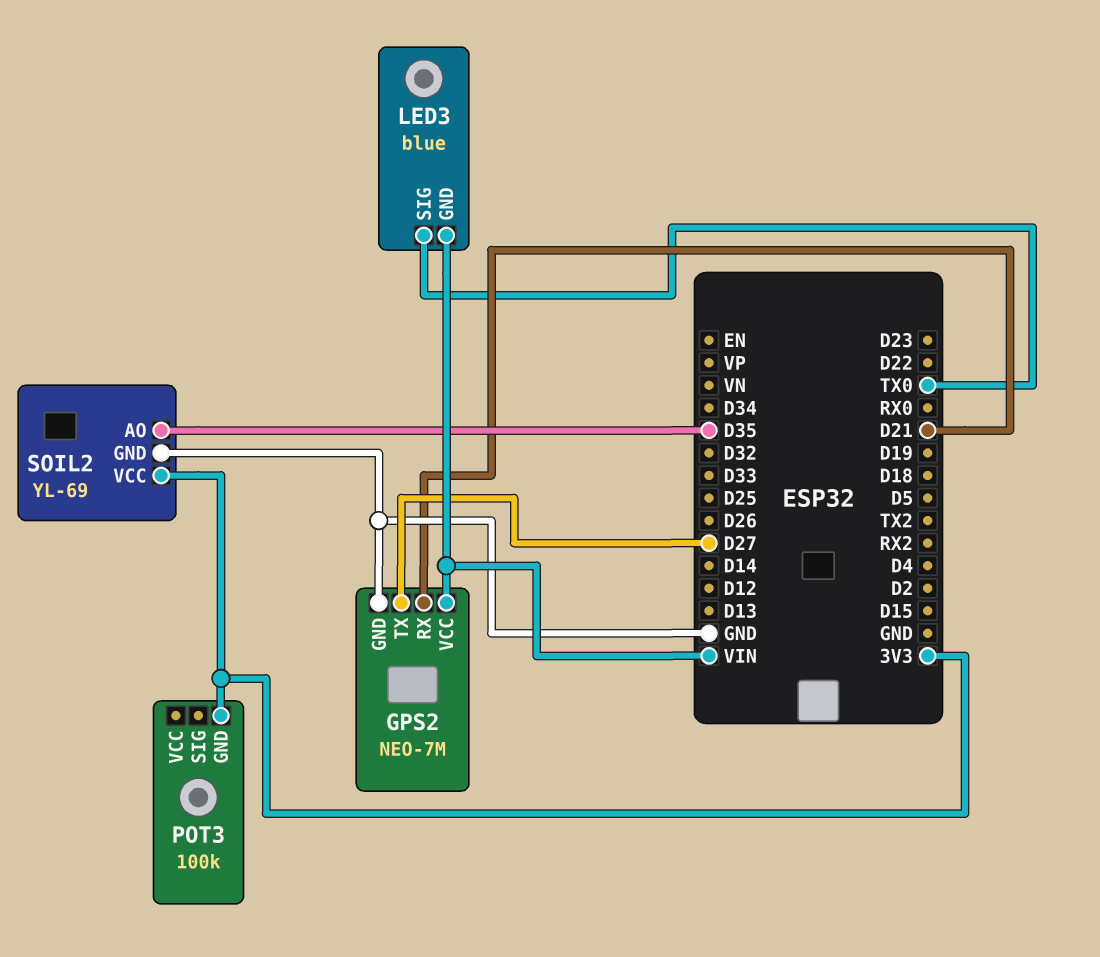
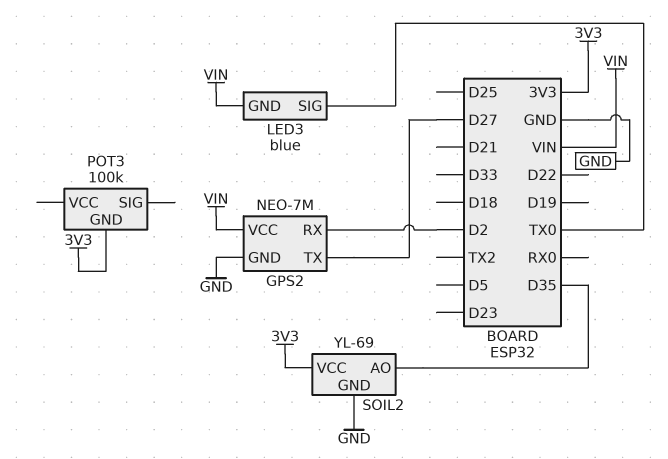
GPS2 pin RX: D21 -> D2

